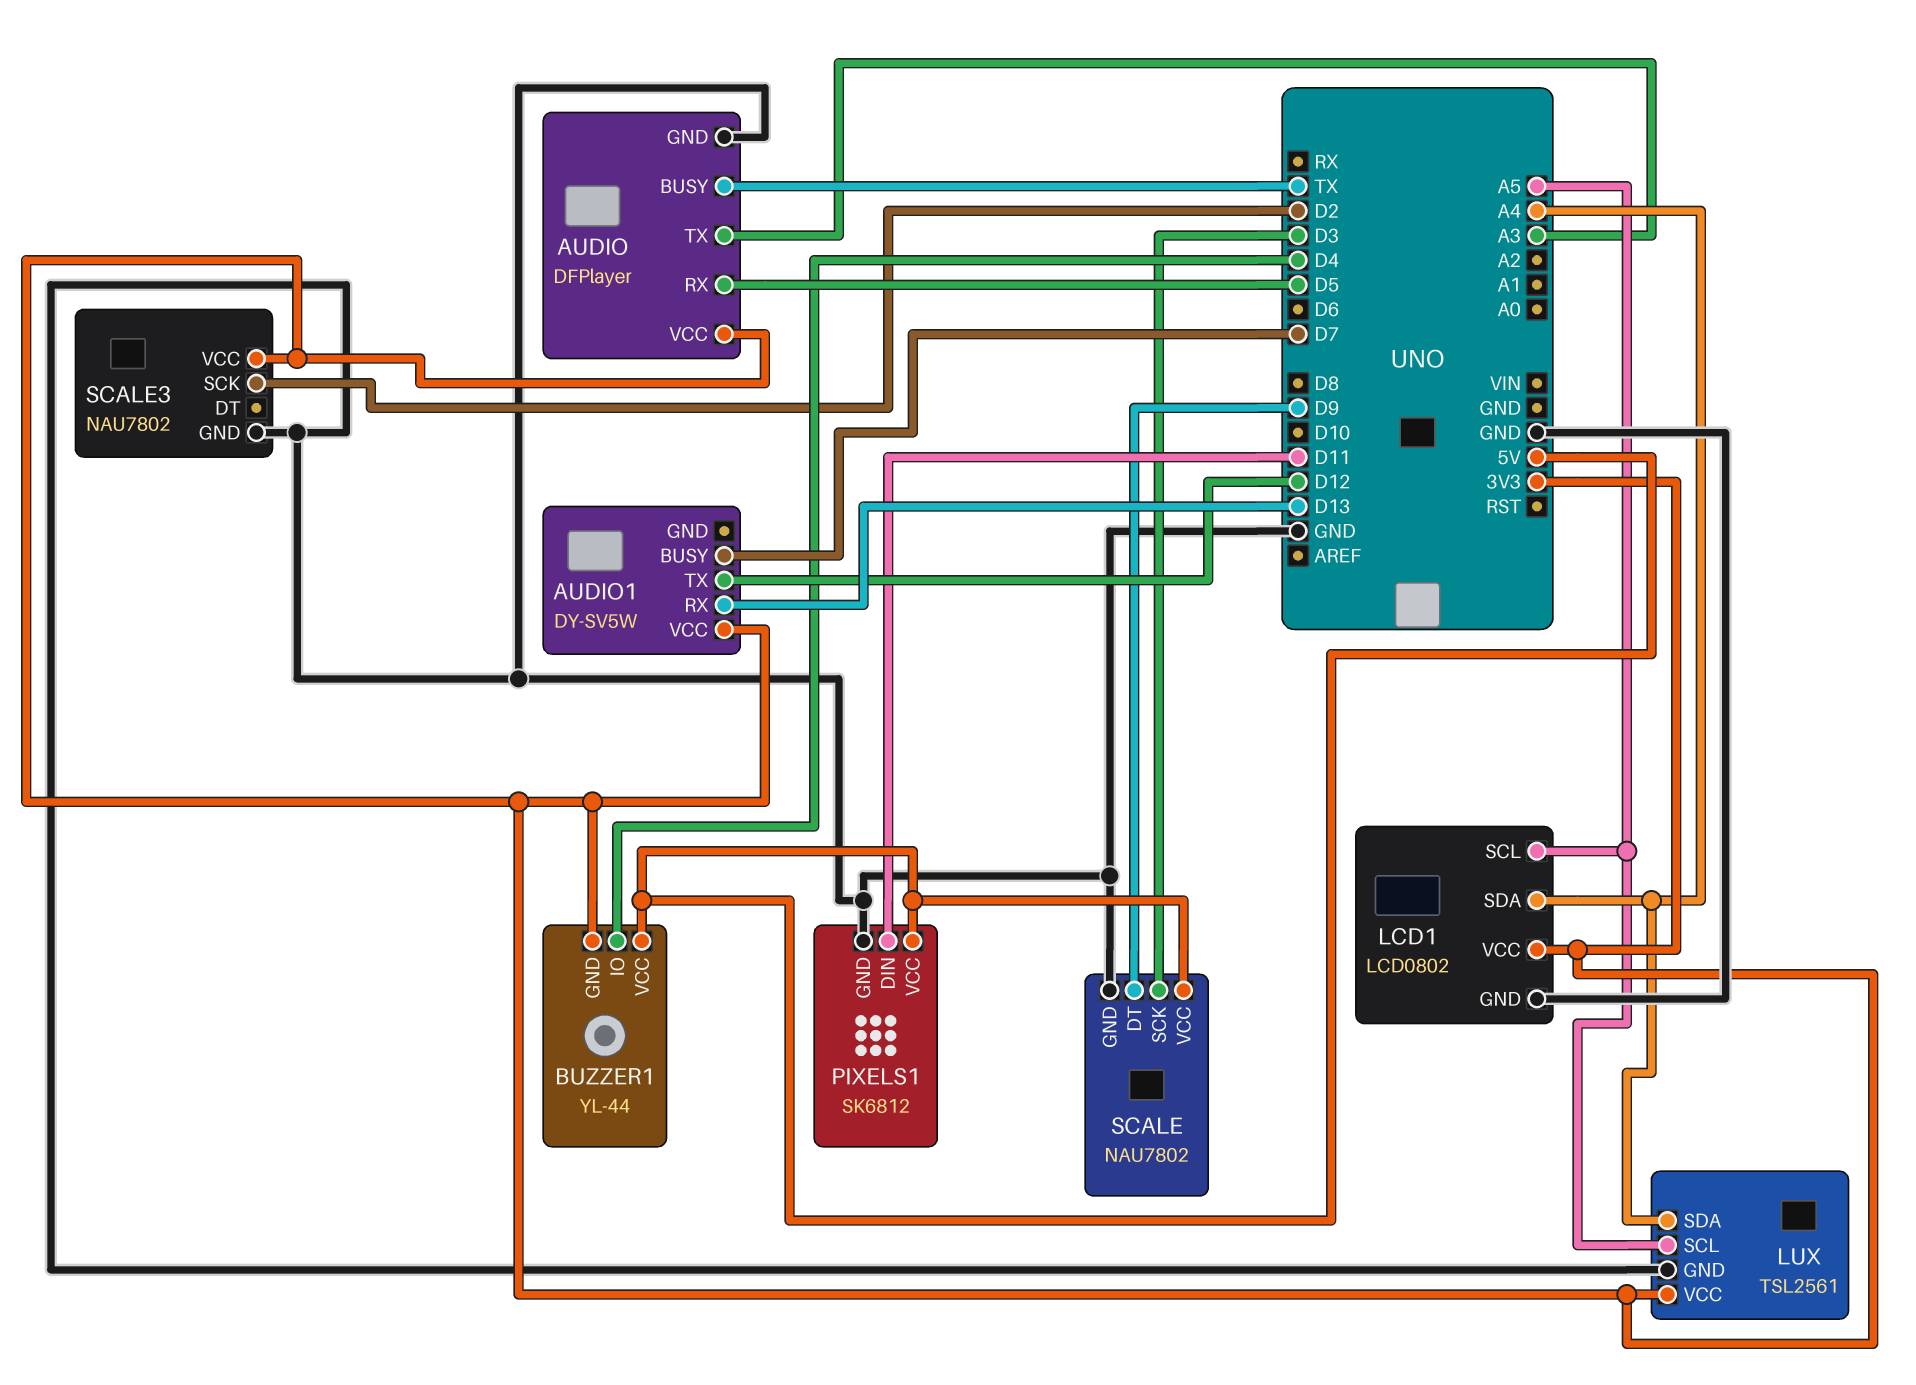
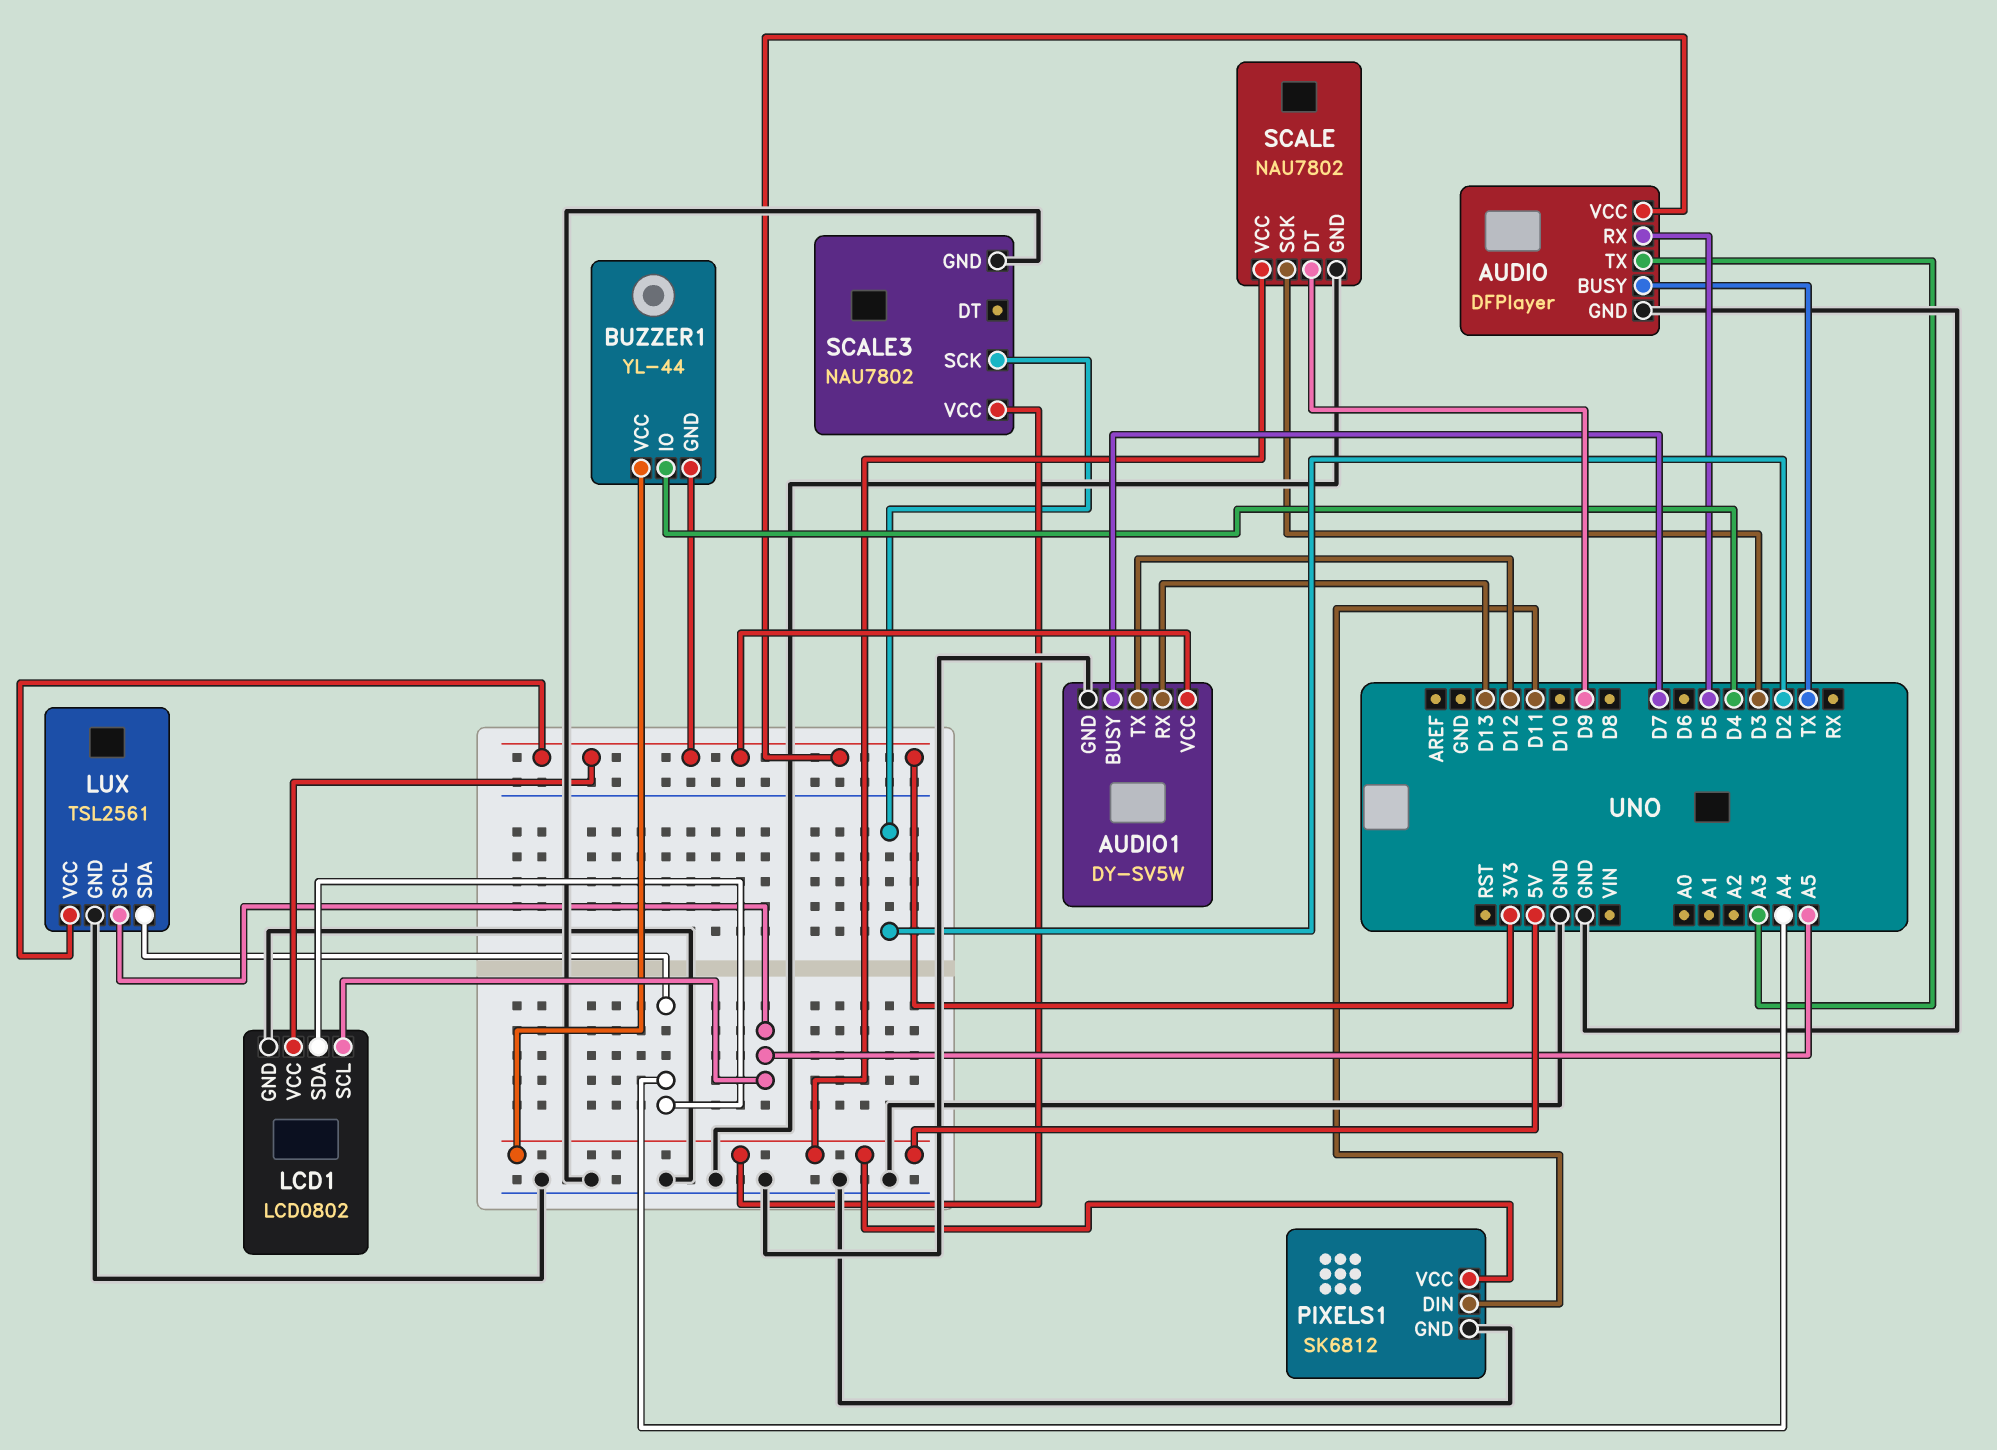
AUDIO1 pin GND: none -> GND
SCALE3 pin VCC: 3V3 -> 5V

